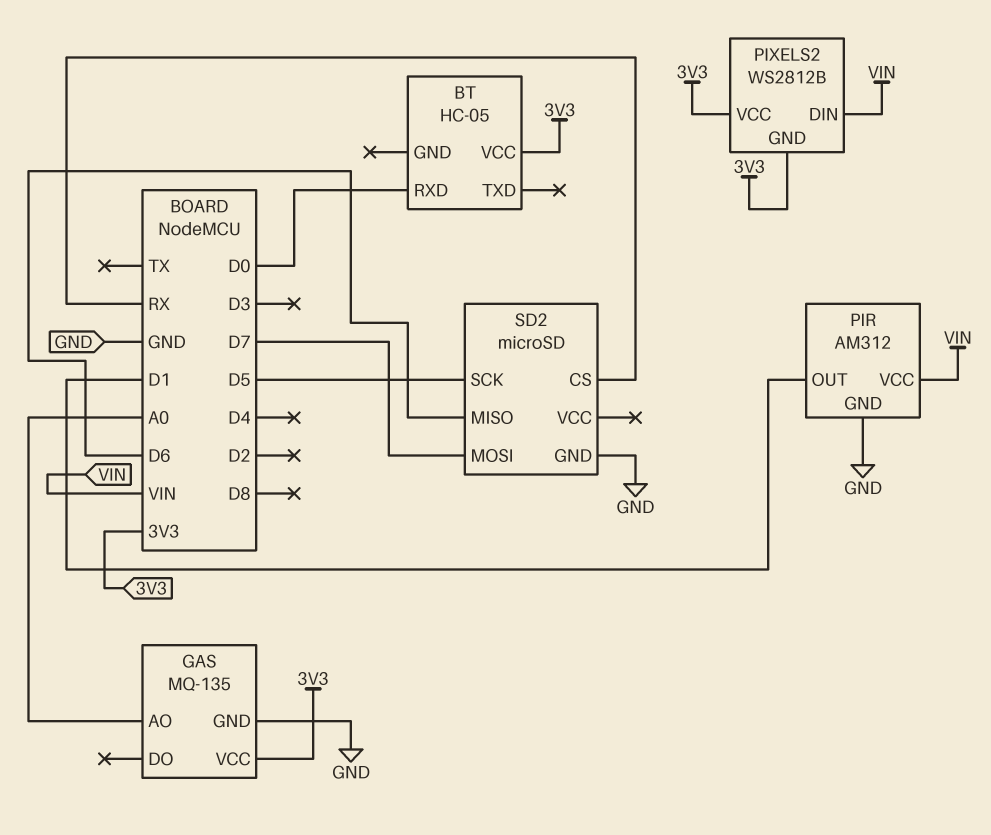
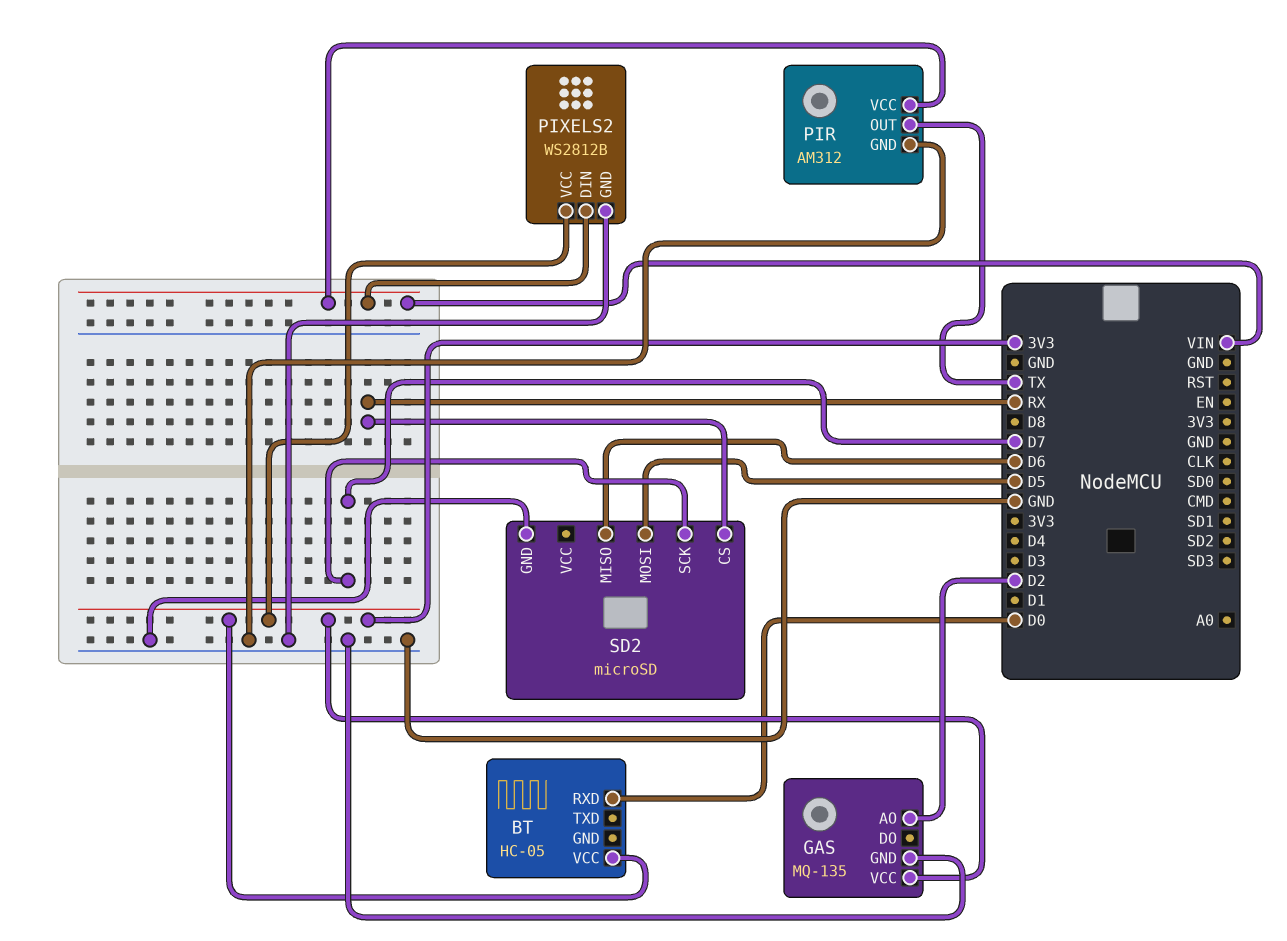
GAS pin AO: A0 -> D2
PIR pin OUT: D1 -> TX
PIXELS2 pin GND: 3V3 -> GND
SD2 pin MOSI: D7 -> D5
SD2 pin SCK: D5 -> D7

